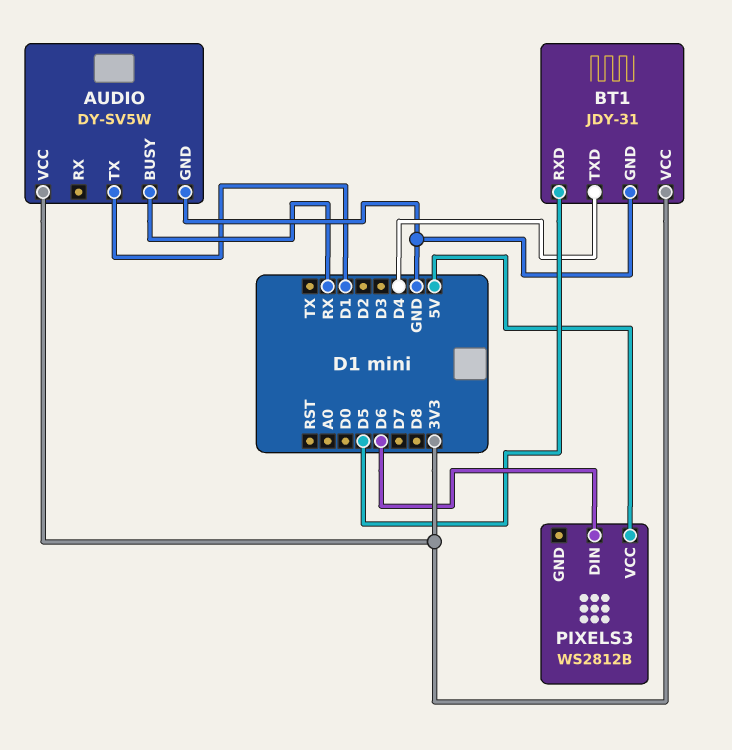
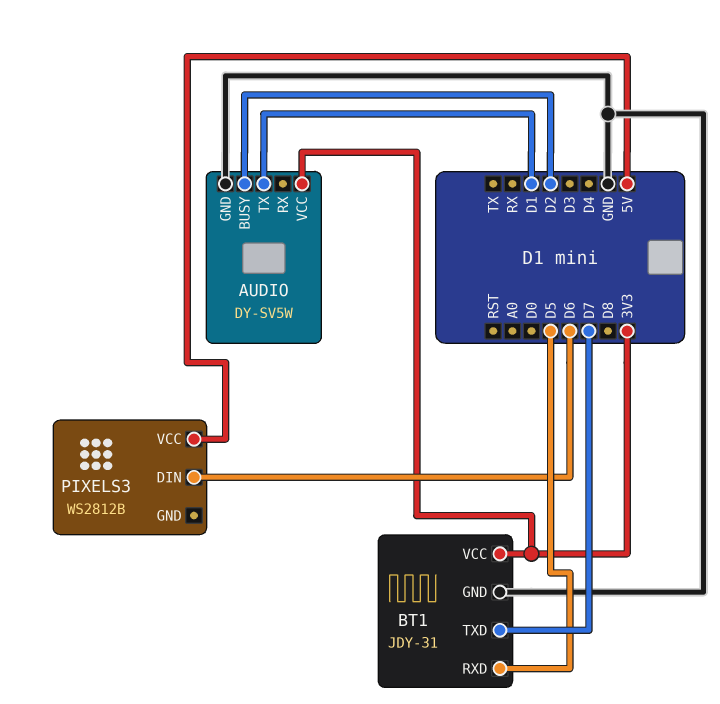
AUDIO pin BUSY: RX -> D2
BT1 pin TXD: D4 -> D7

